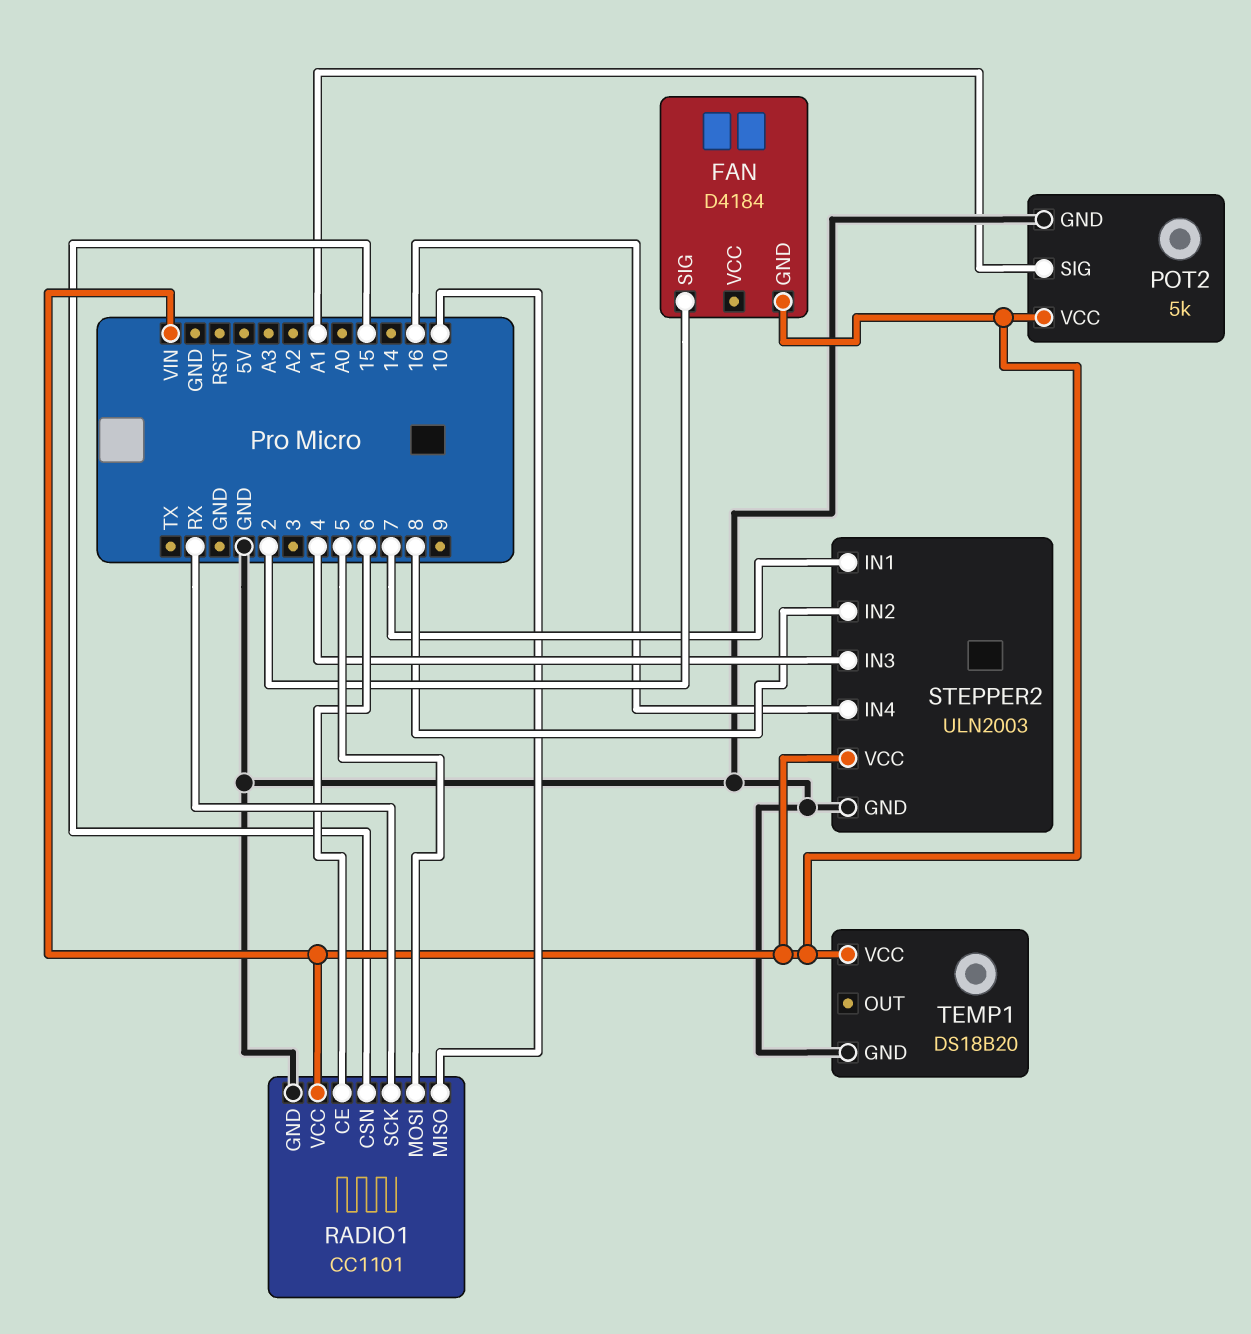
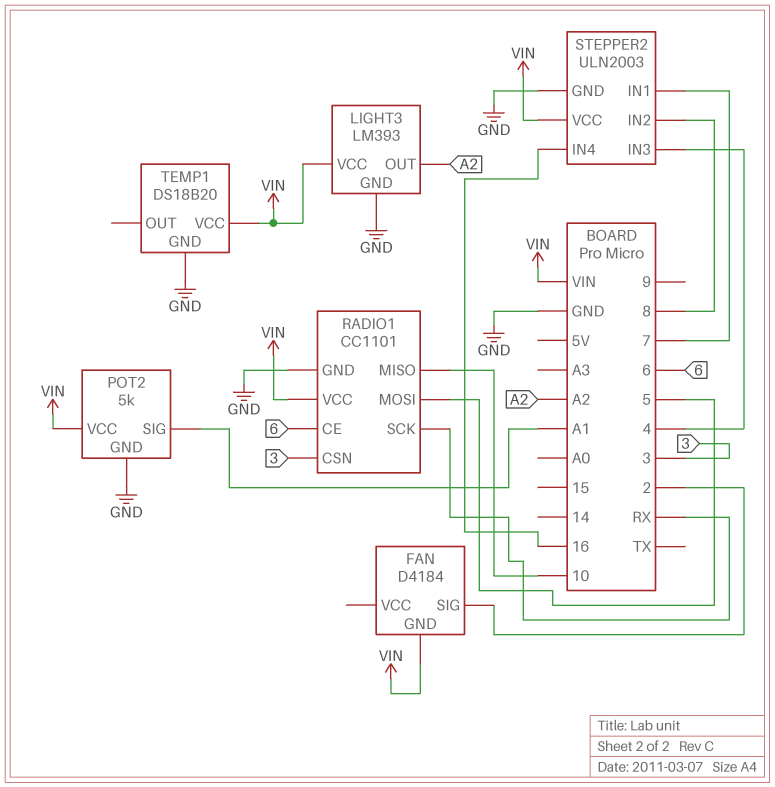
LIGHT3: none -> LM393
LIGHT3 pin GND: none -> GND
LIGHT3 pin OUT: none -> A2
LIGHT3 pin VCC: none -> VIN
RADIO1 pin CSN: 15 -> 3

